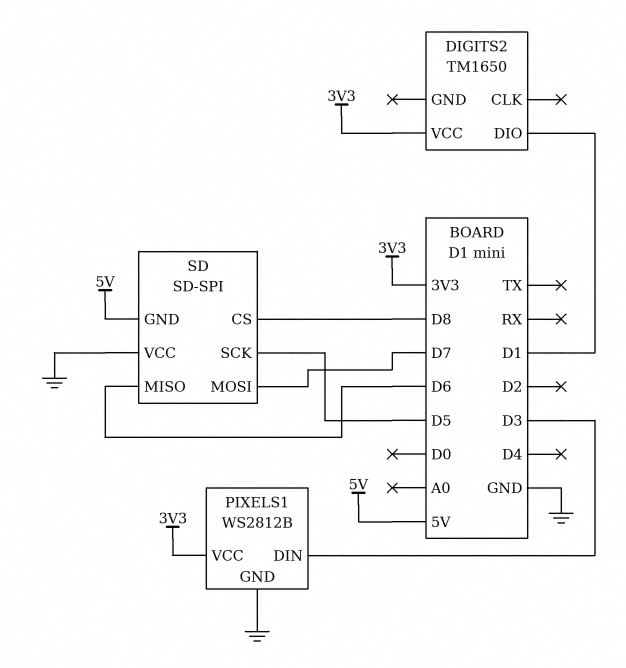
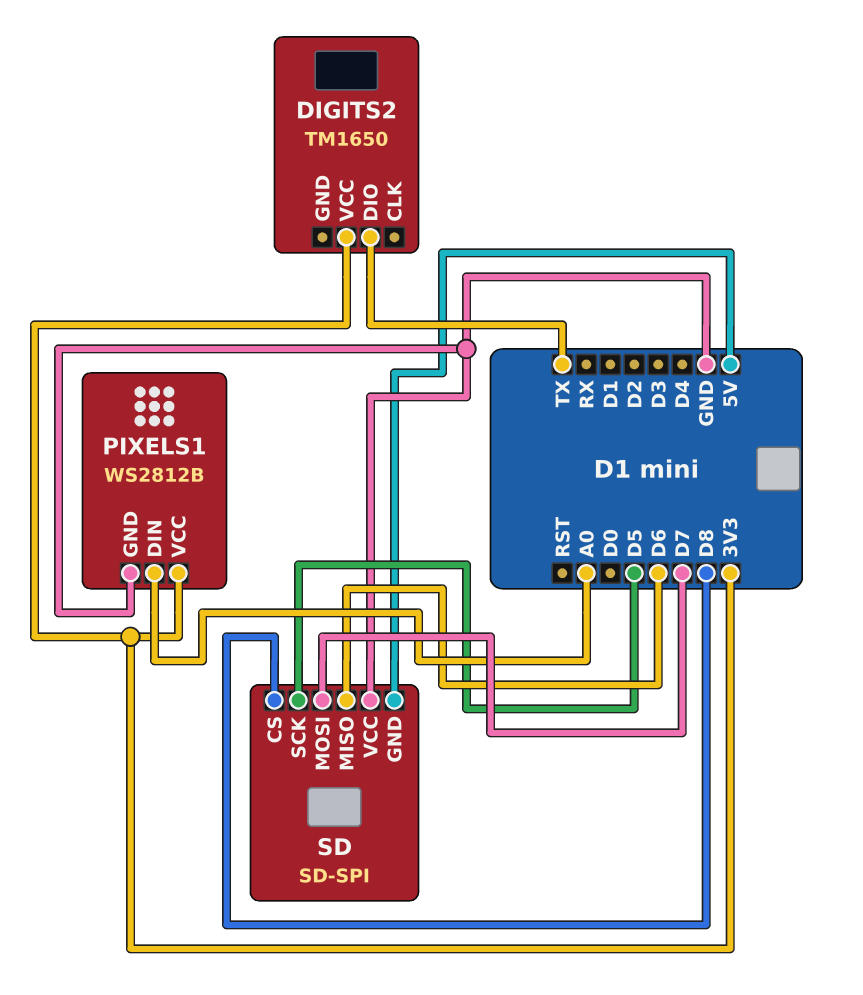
DIGITS2 pin DIO: D1 -> TX
PIXELS1 pin DIN: D3 -> A0

